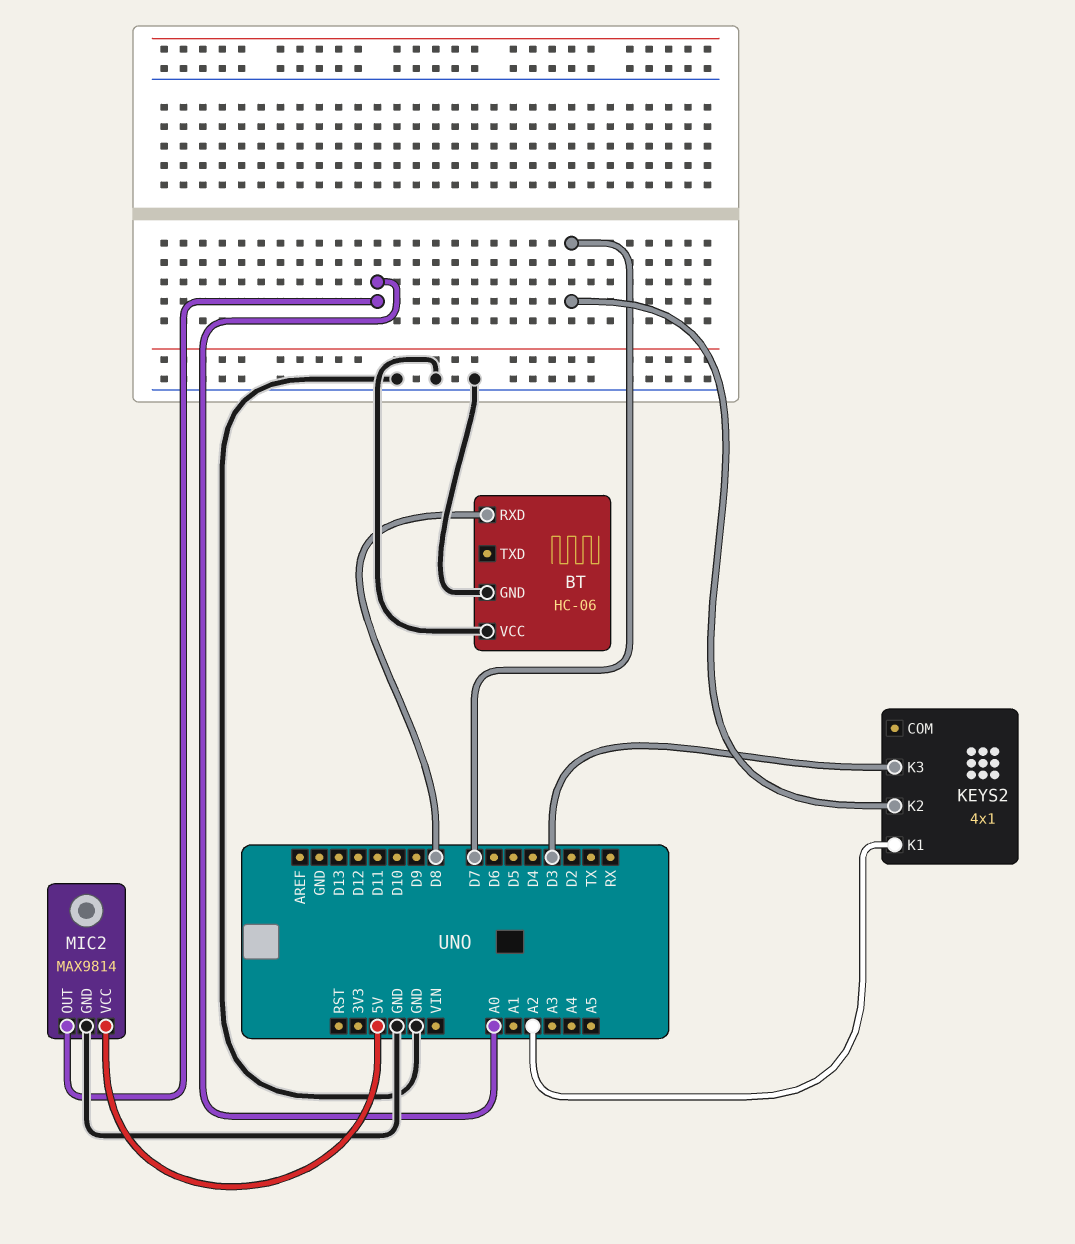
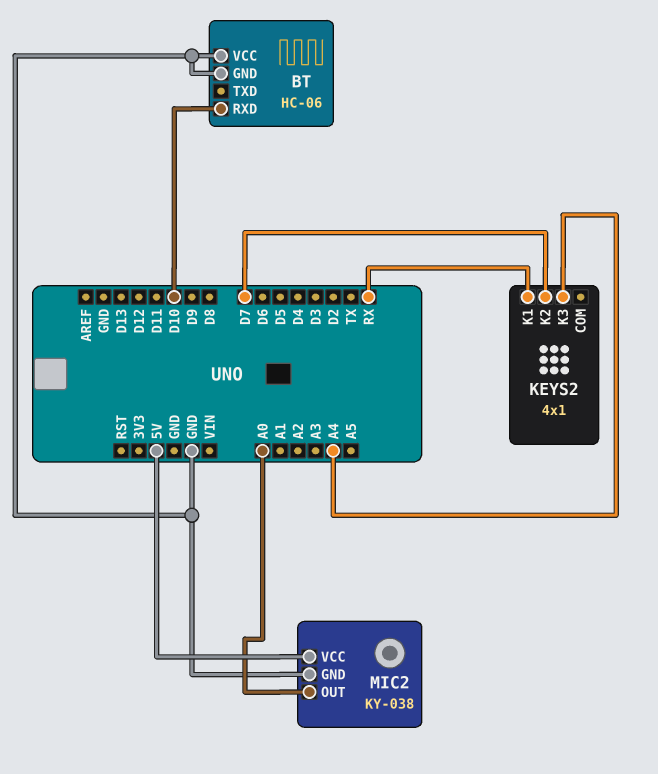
BT pin RXD: D8 -> D10
KEYS2 pin K1: A2 -> RX
KEYS2 pin K3: D3 -> A4
MIC2: MAX9814 -> KY-038

